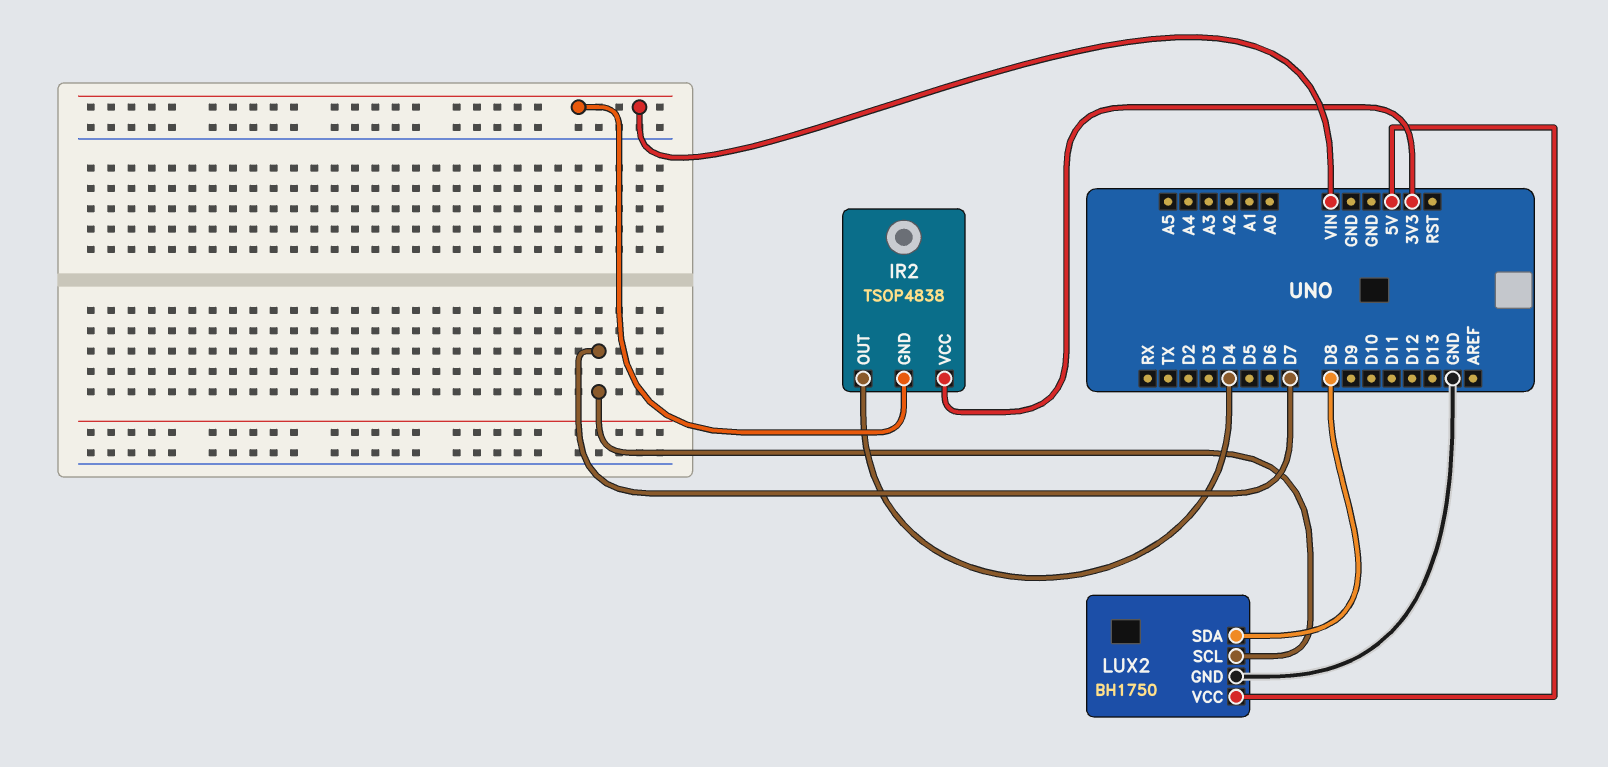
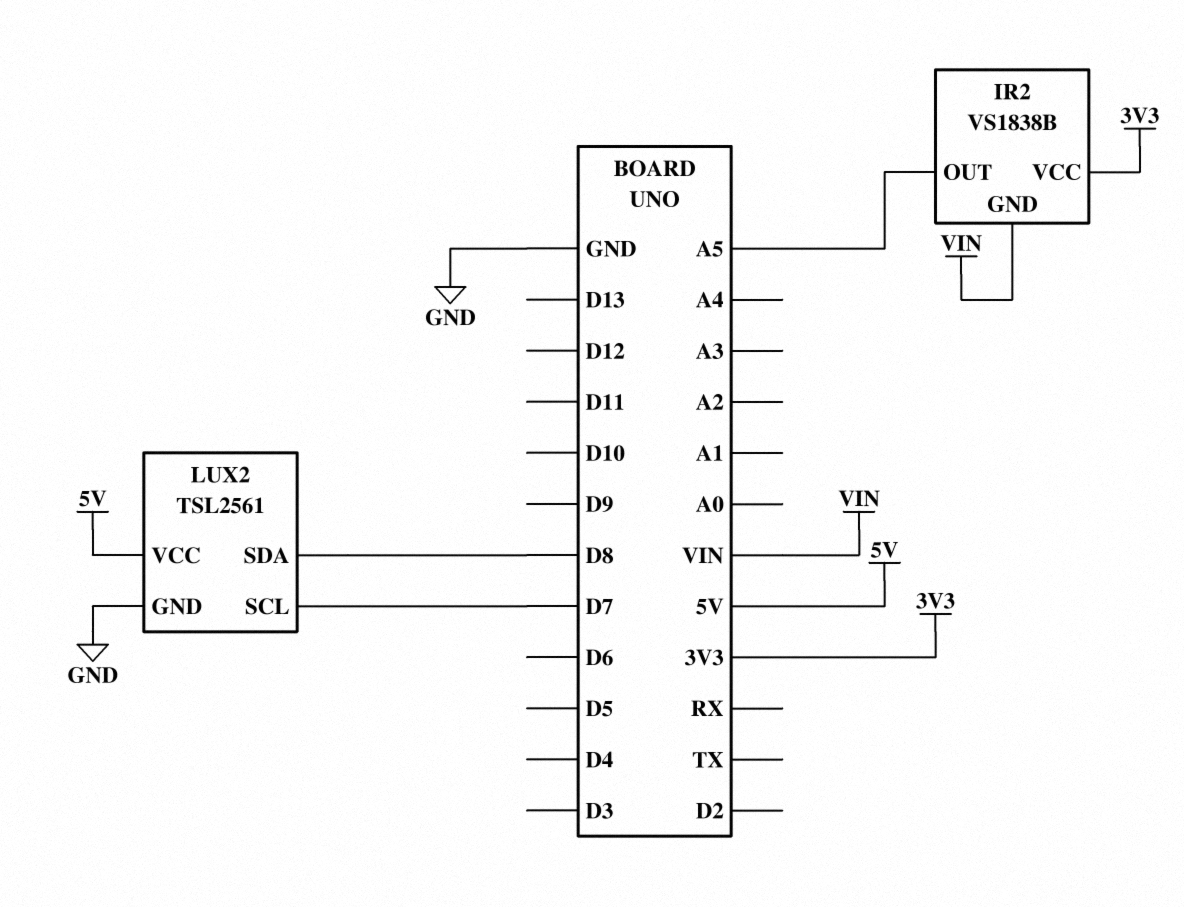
IR2: TSOP4838 -> VS1838B
IR2 pin OUT: D4 -> A5
LUX2: BH1750 -> TSL2561

